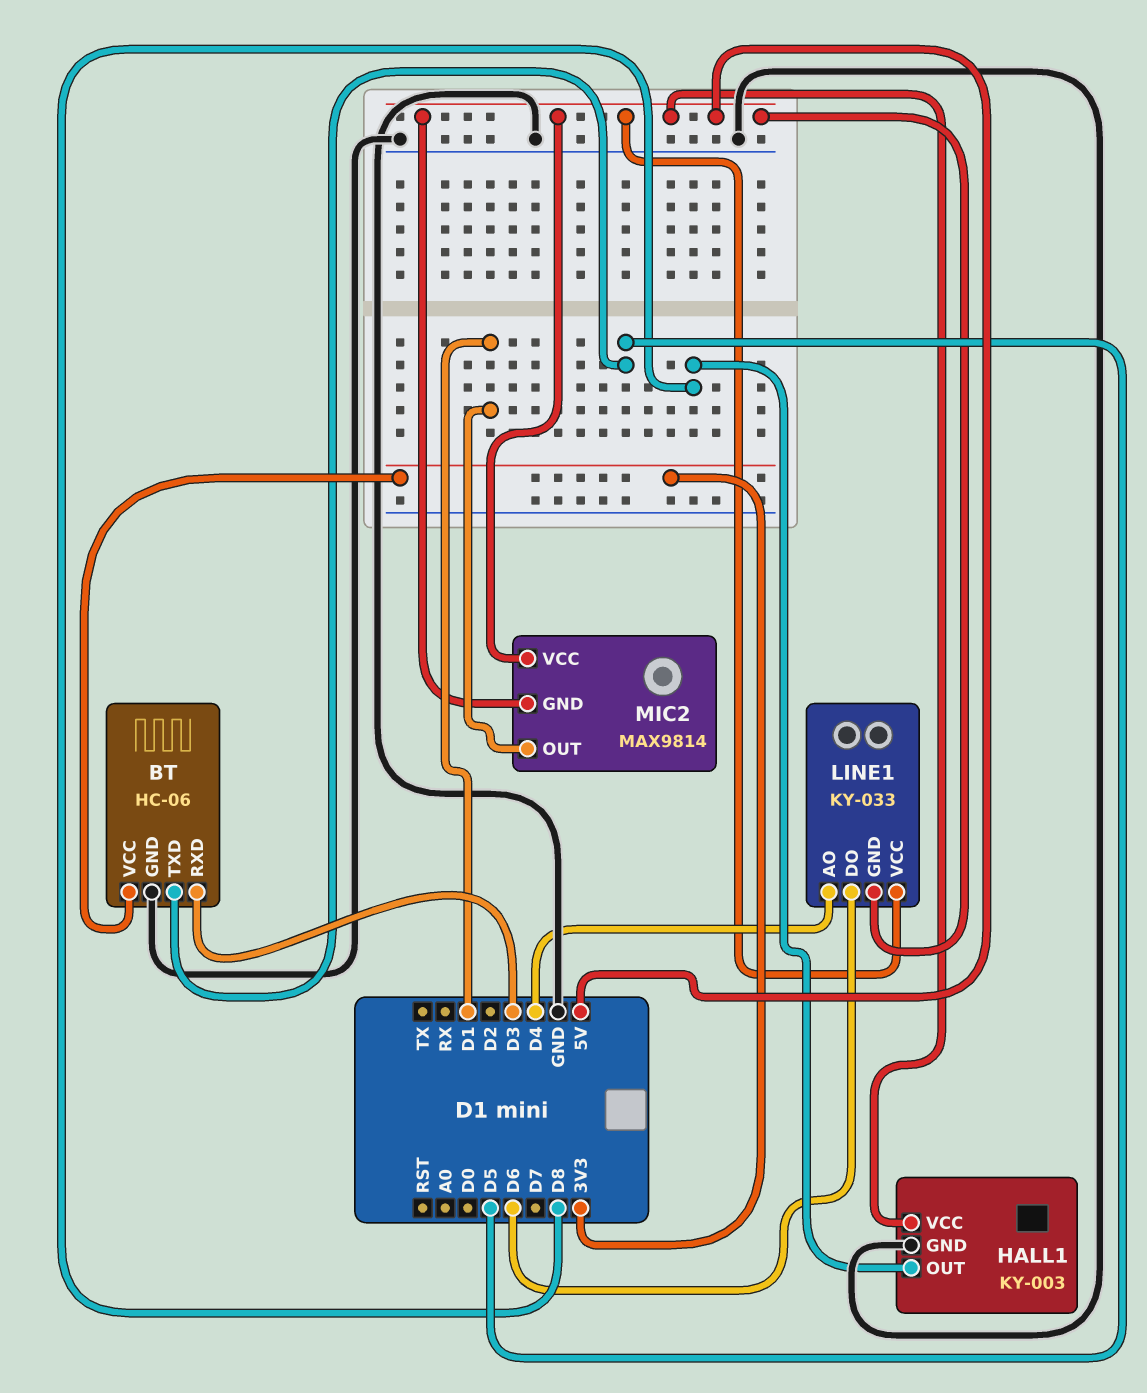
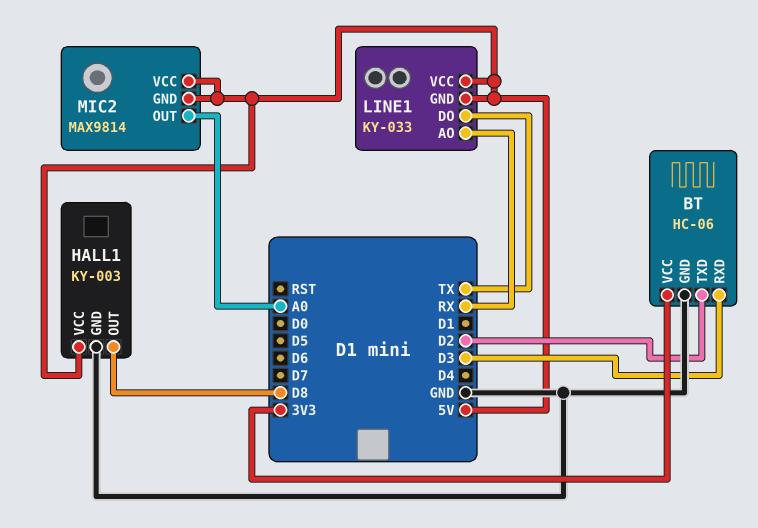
BT pin TXD: D5 -> D2
LINE1 pin AO: D4 -> RX
LINE1 pin DO: D6 -> TX
MIC2 pin OUT: D1 -> A0

